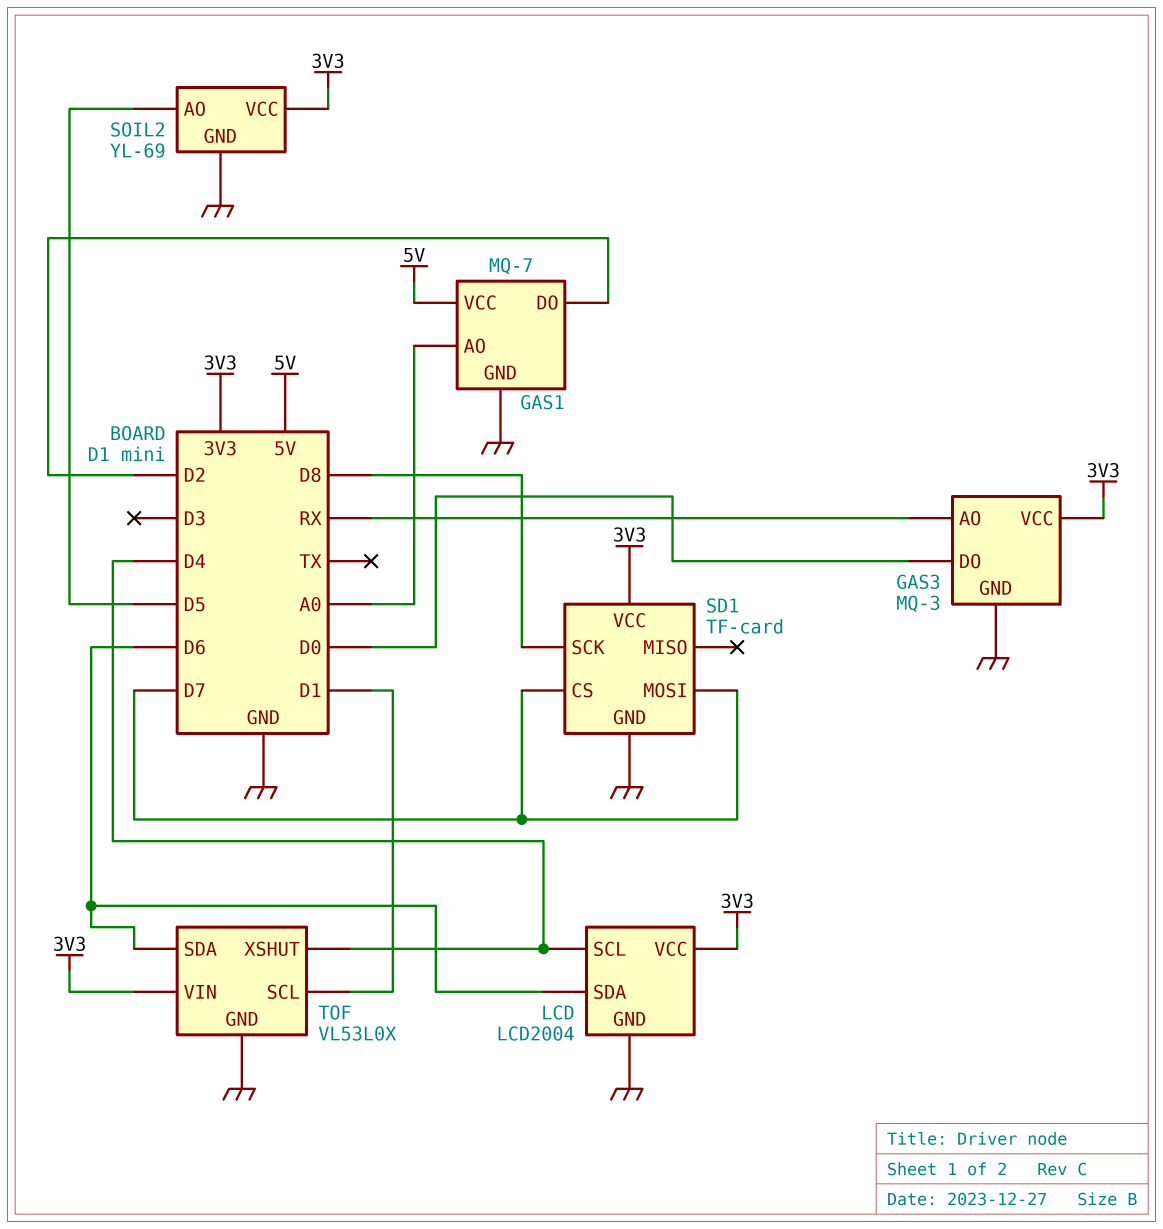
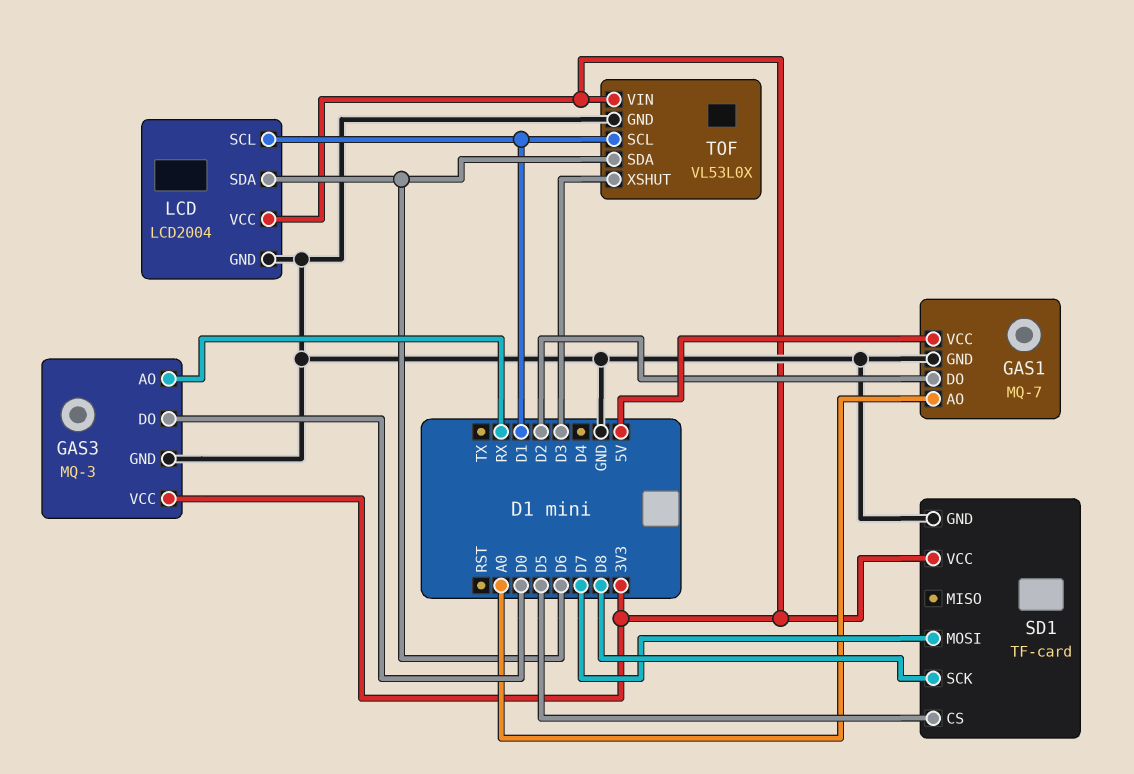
LCD pin SCL: D4 -> D1
SD1 pin CS: D7 -> D5
SOIL2: YL-69 -> none
SOIL2 pin AO: D5 -> none
SOIL2 pin GND: GND -> none
SOIL2 pin VCC: 3V3 -> none
TOF pin XSHUT: D4 -> D3

